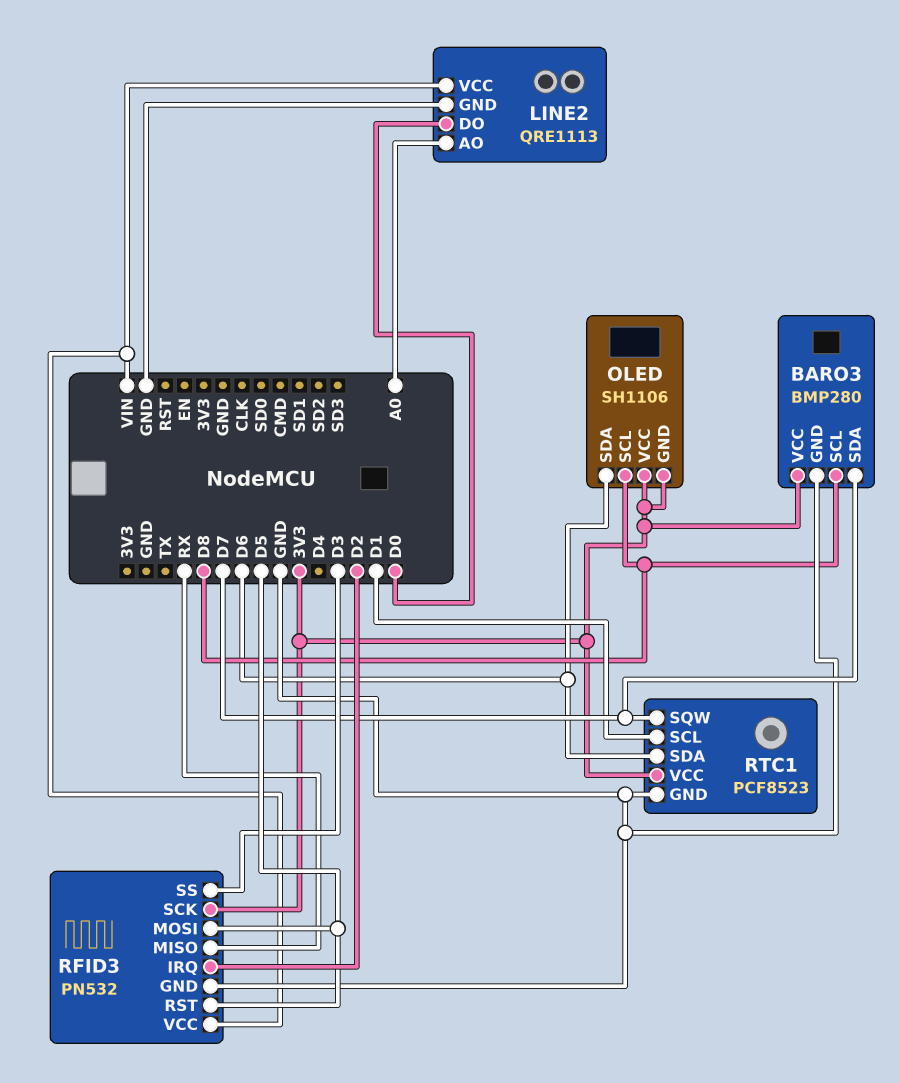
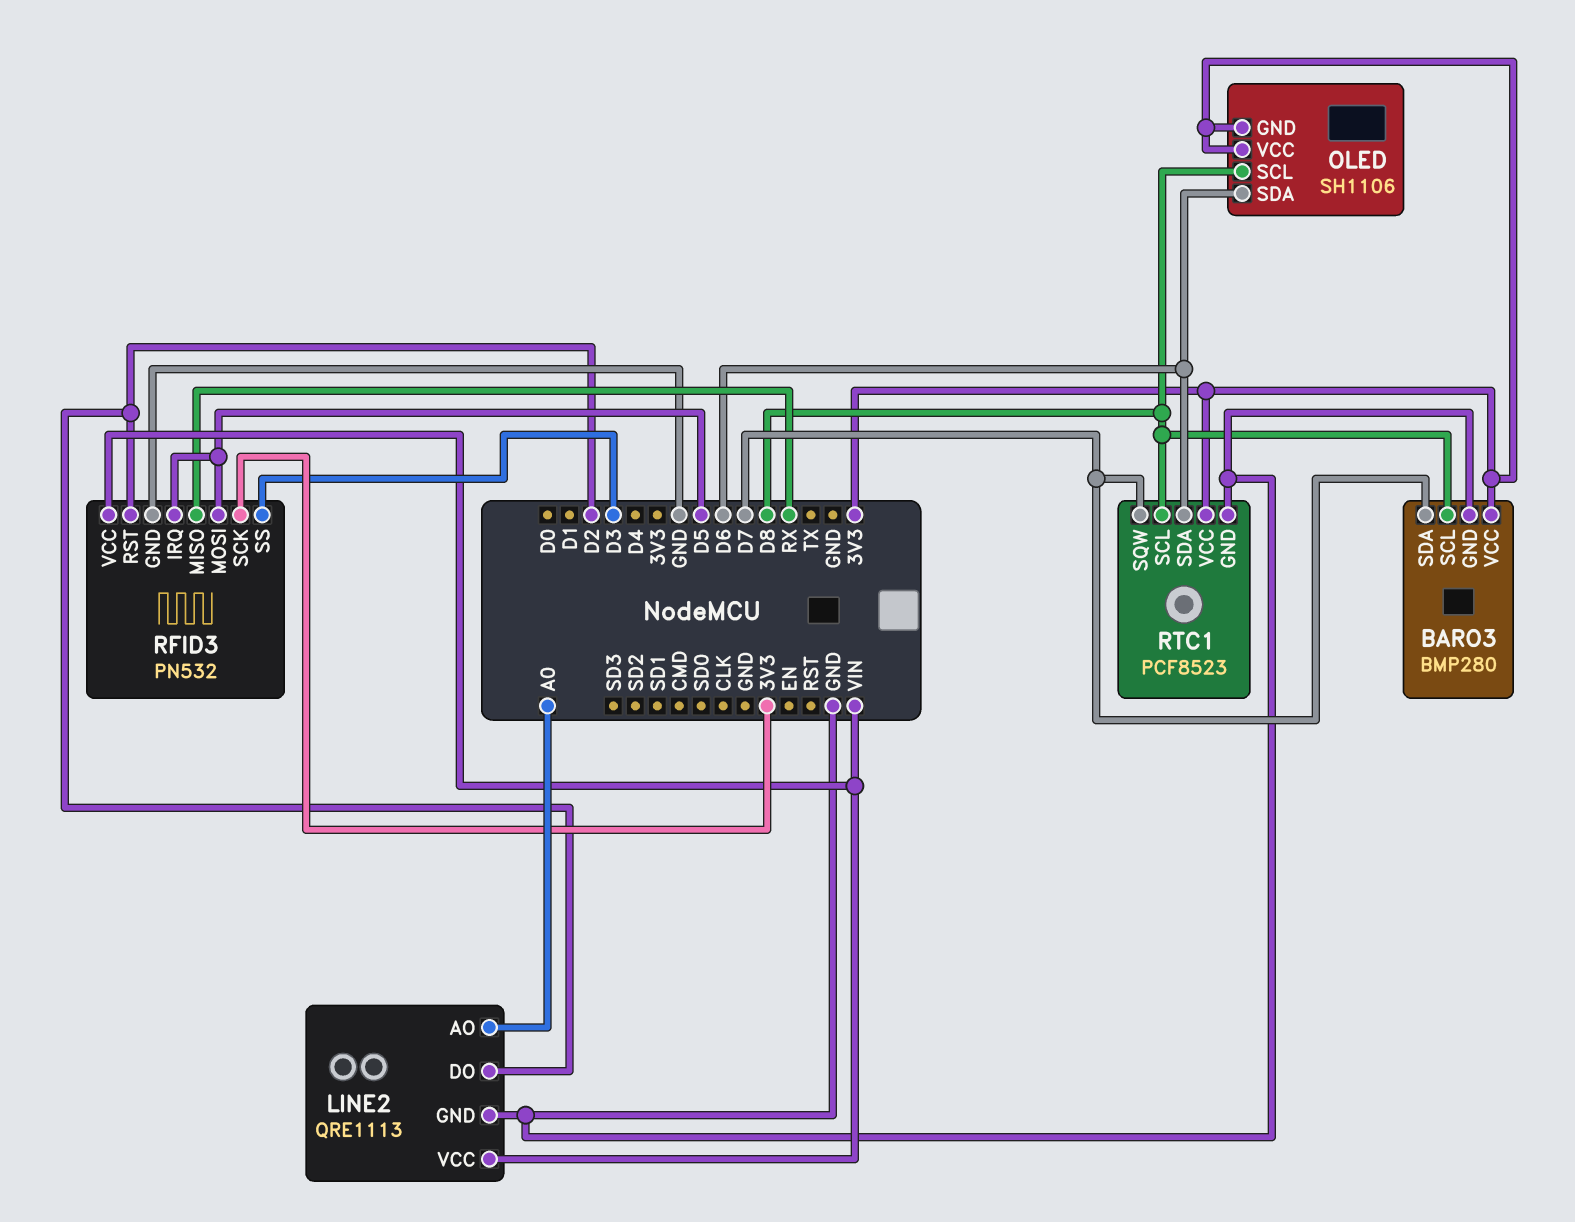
LINE2 pin DO: D0 -> D2
RFID3 pin IRQ: D2 -> D5
RFID3 pin RST: D5 -> D2
RTC1 pin SCL: D1 -> D8

